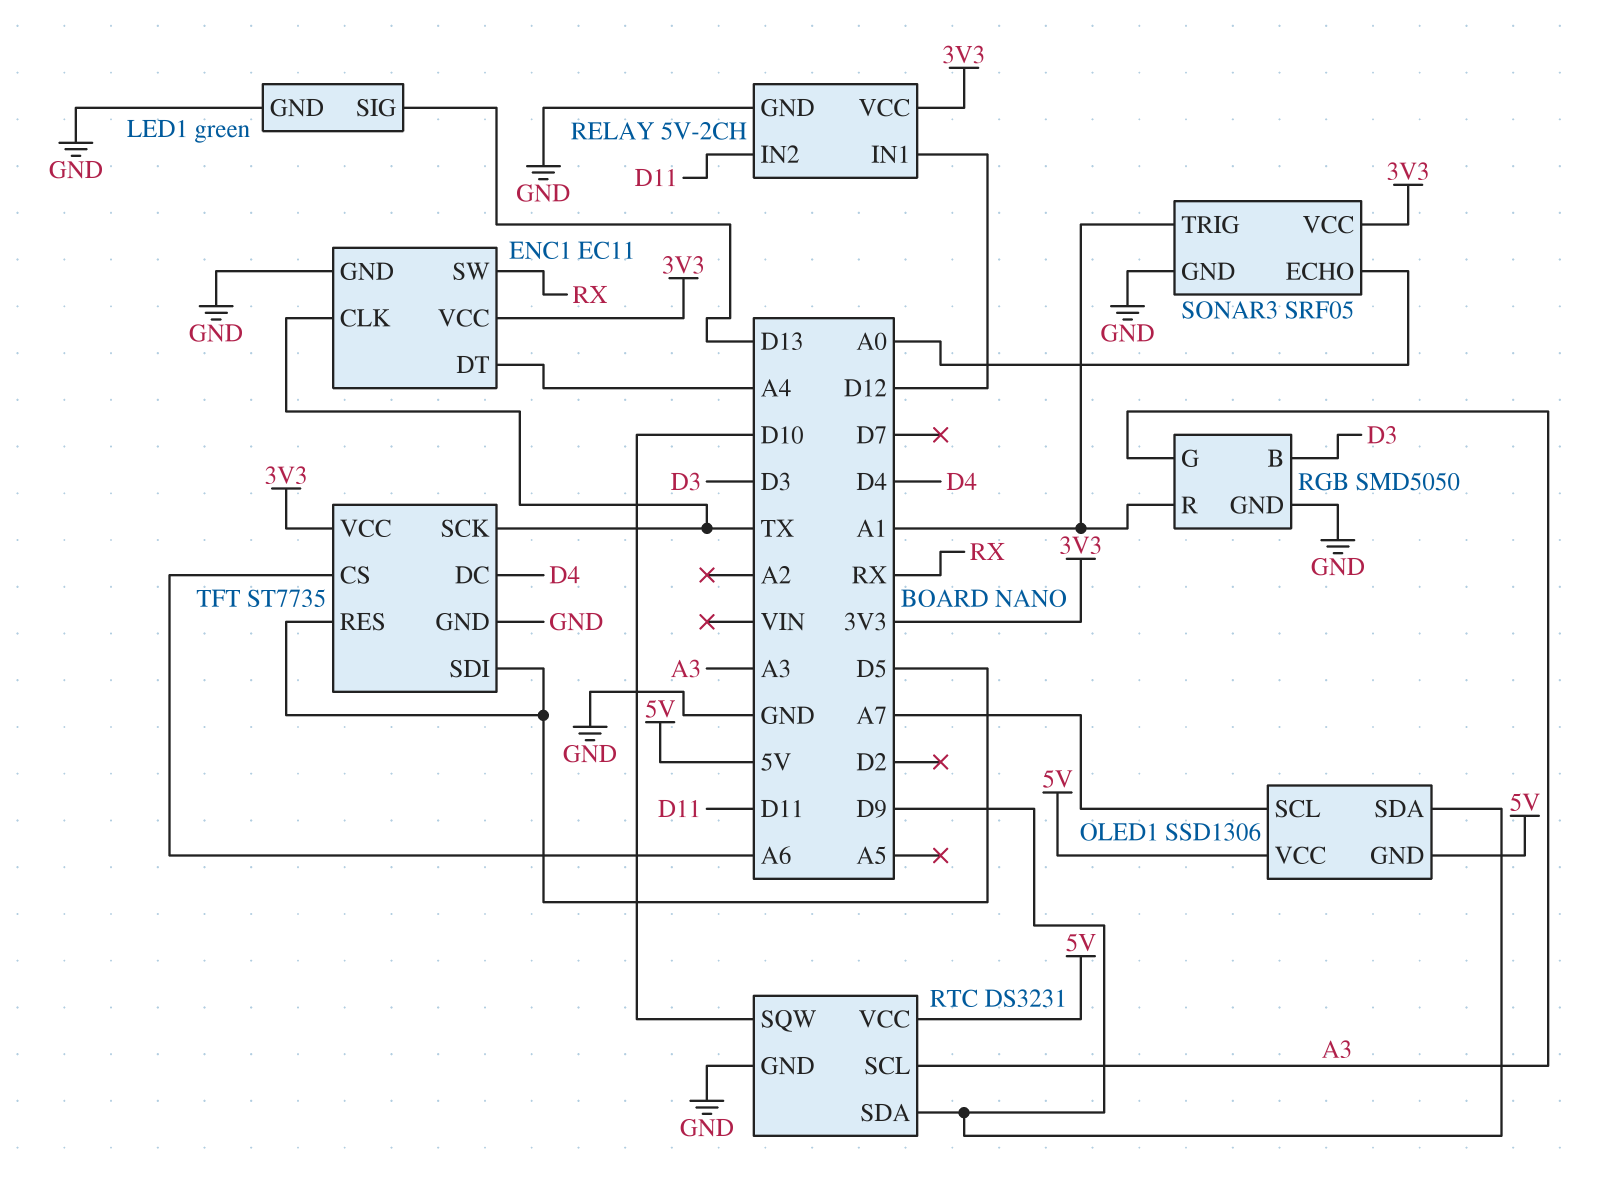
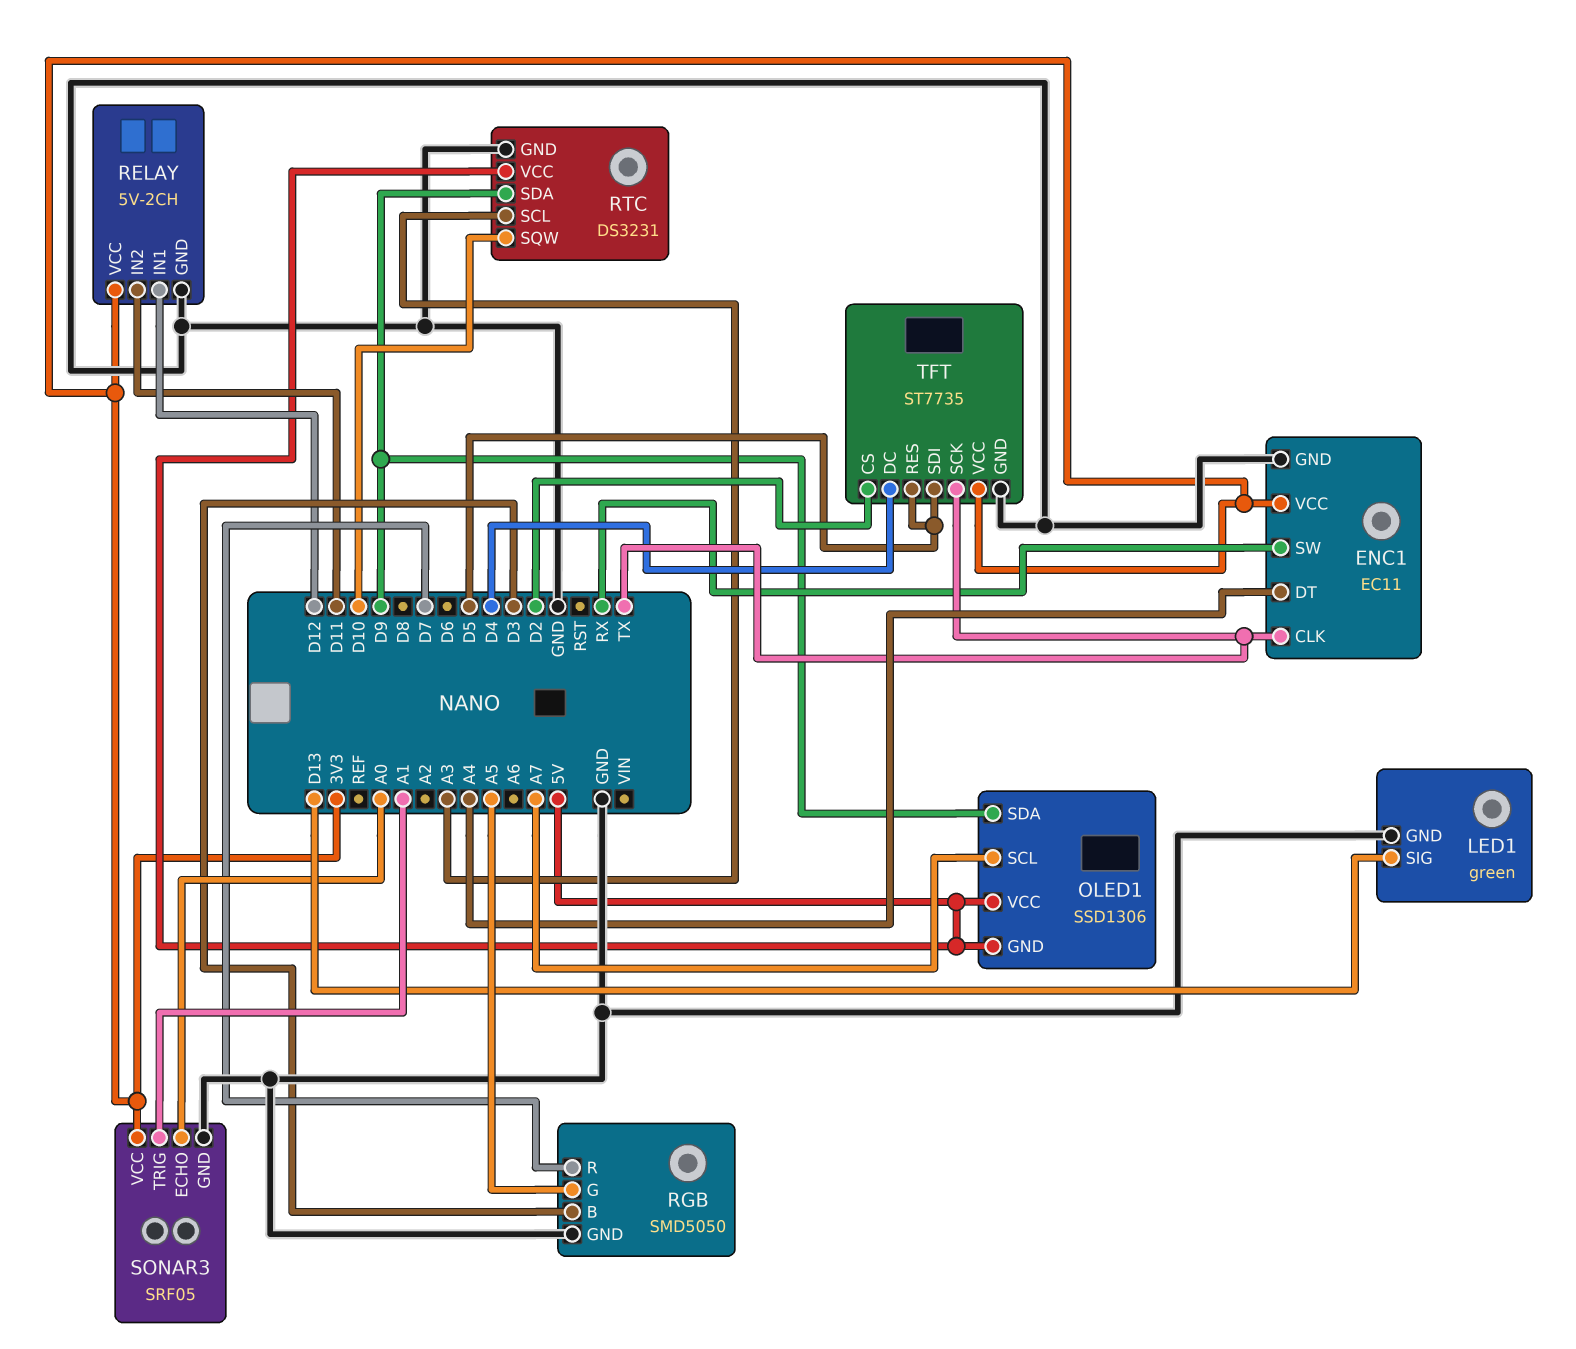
RGB pin G: A3 -> A5
RGB pin R: A1 -> D7
TFT pin CS: A6 -> D2

